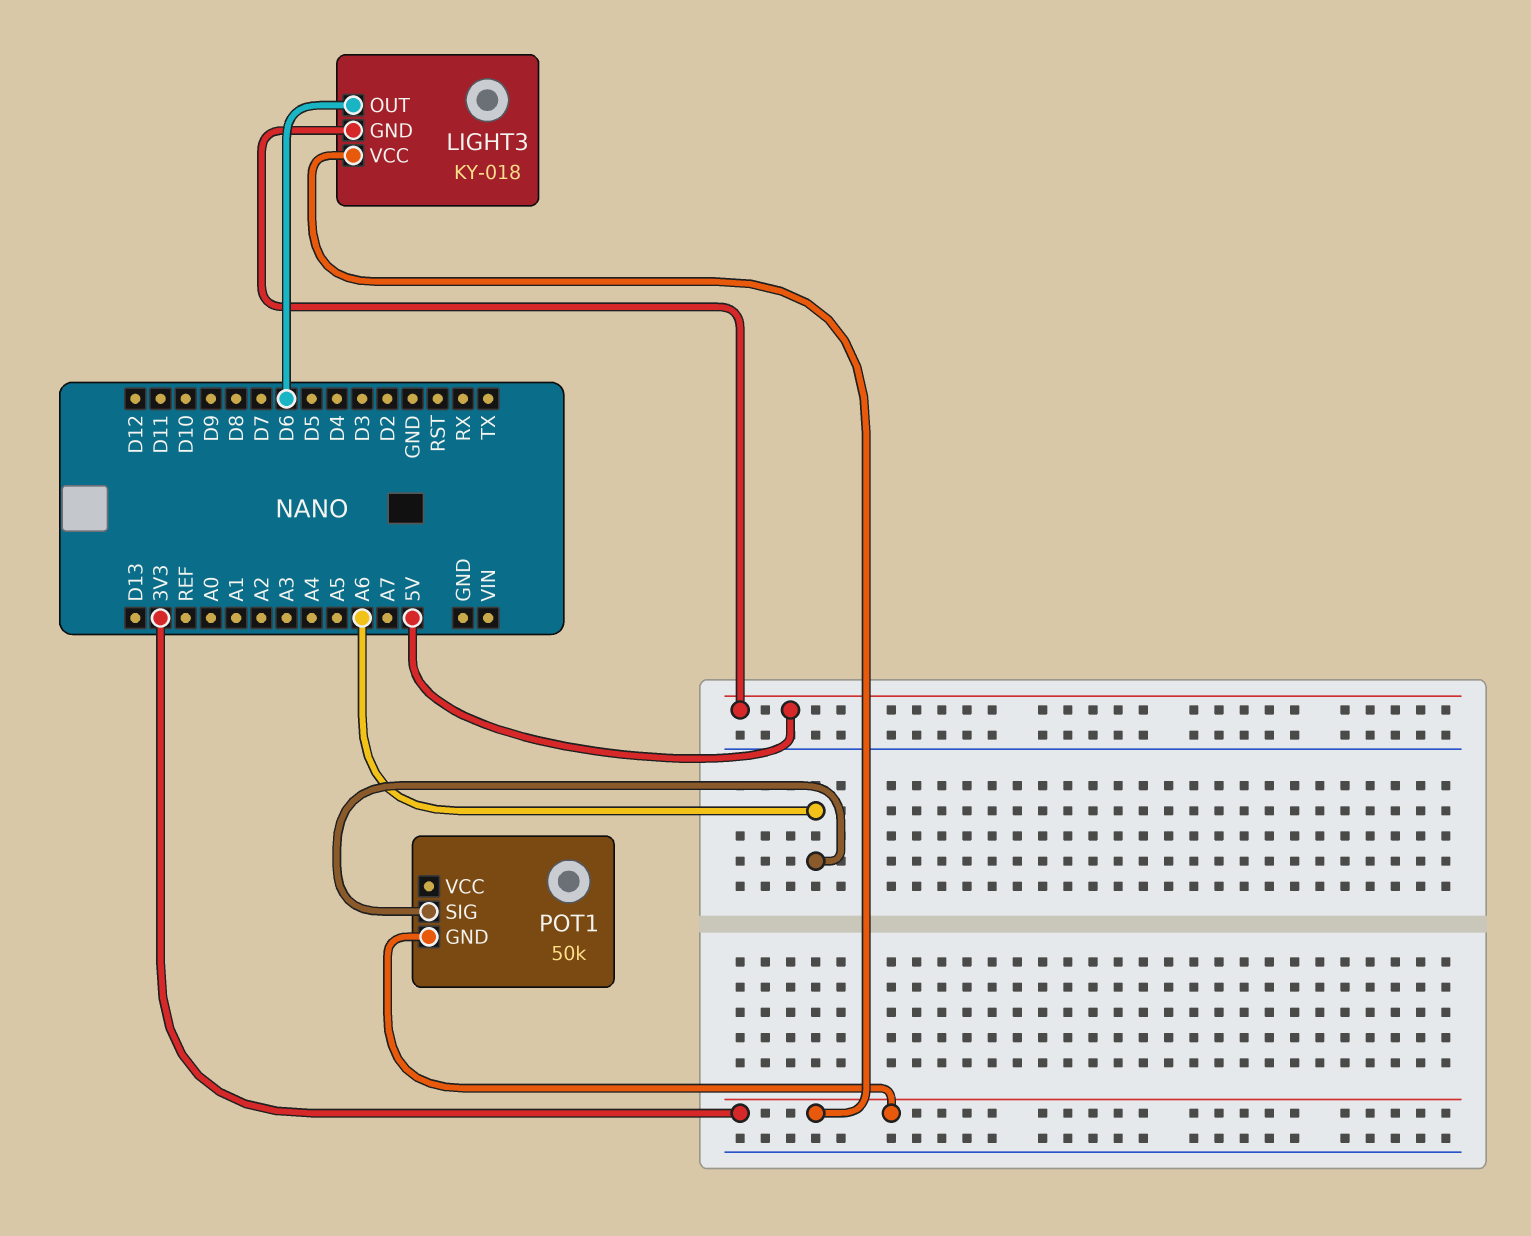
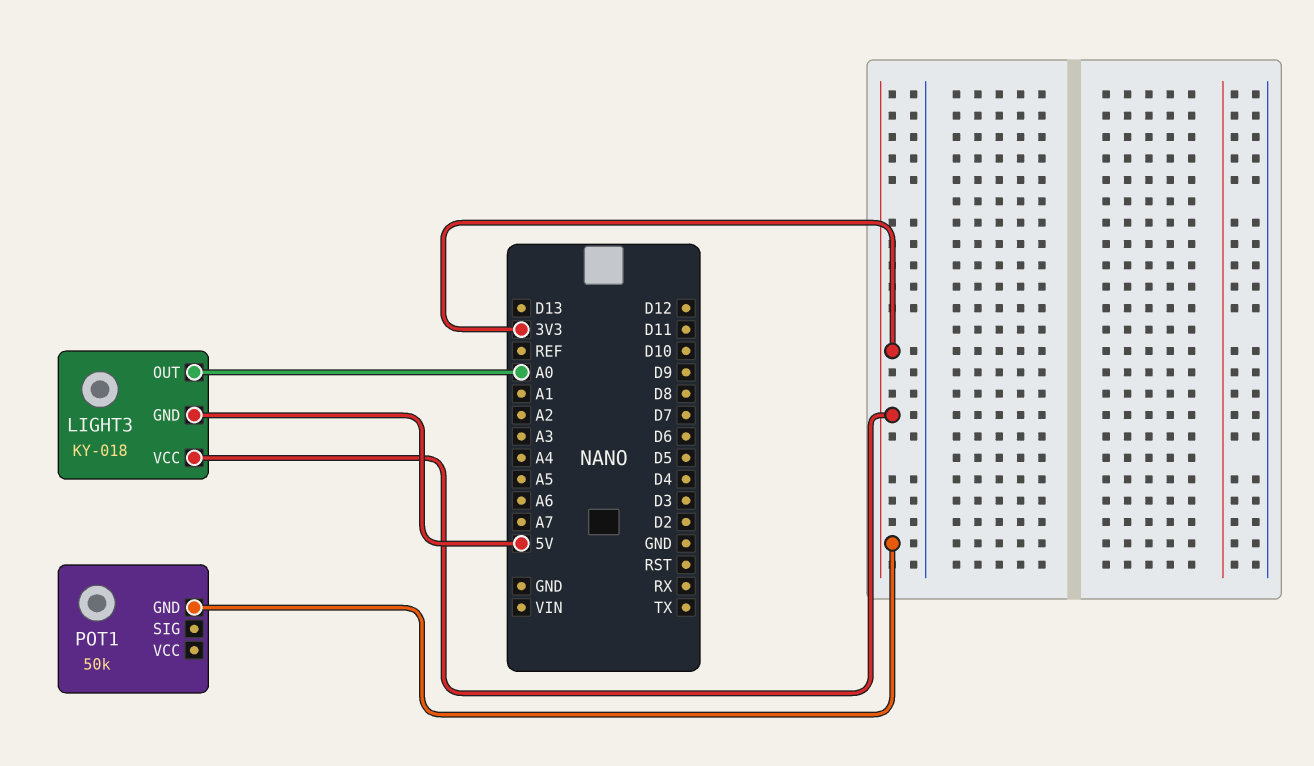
LIGHT3 pin OUT: D6 -> A0
POT1 pin SIG: A6 -> none

